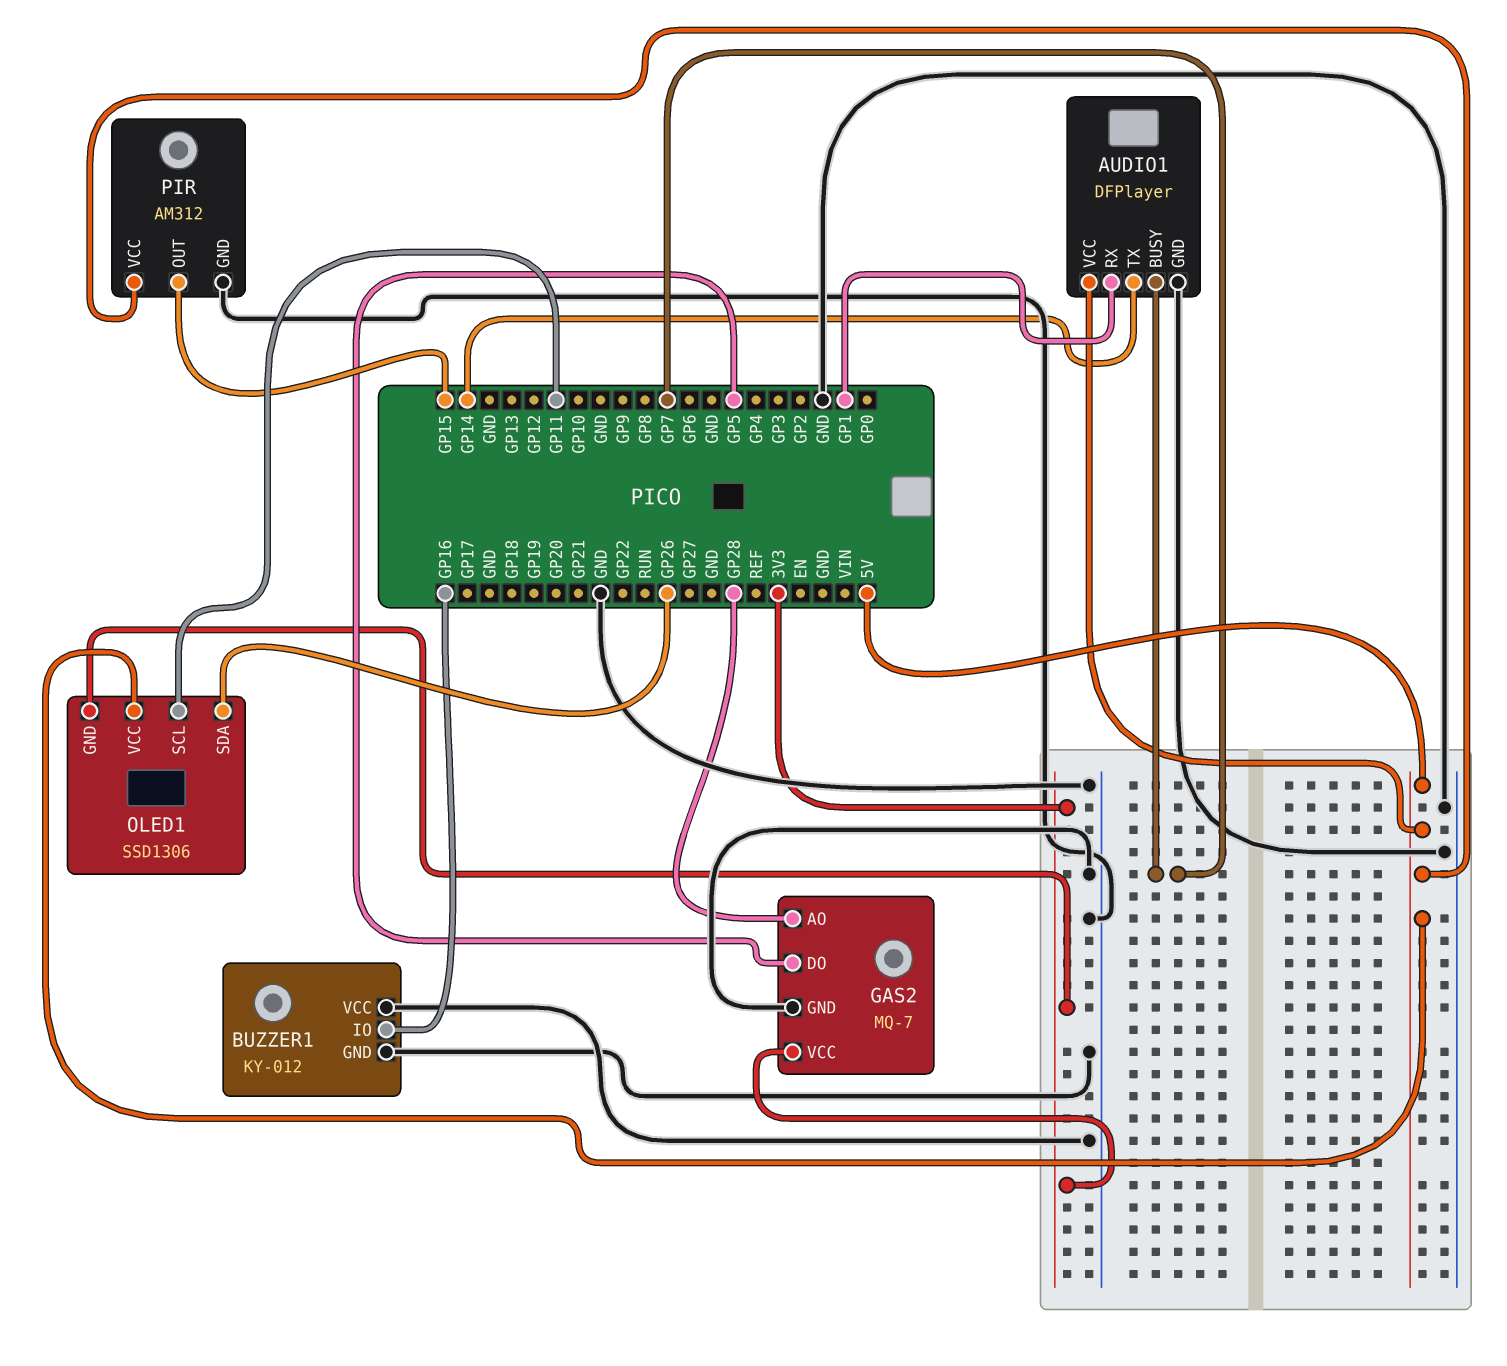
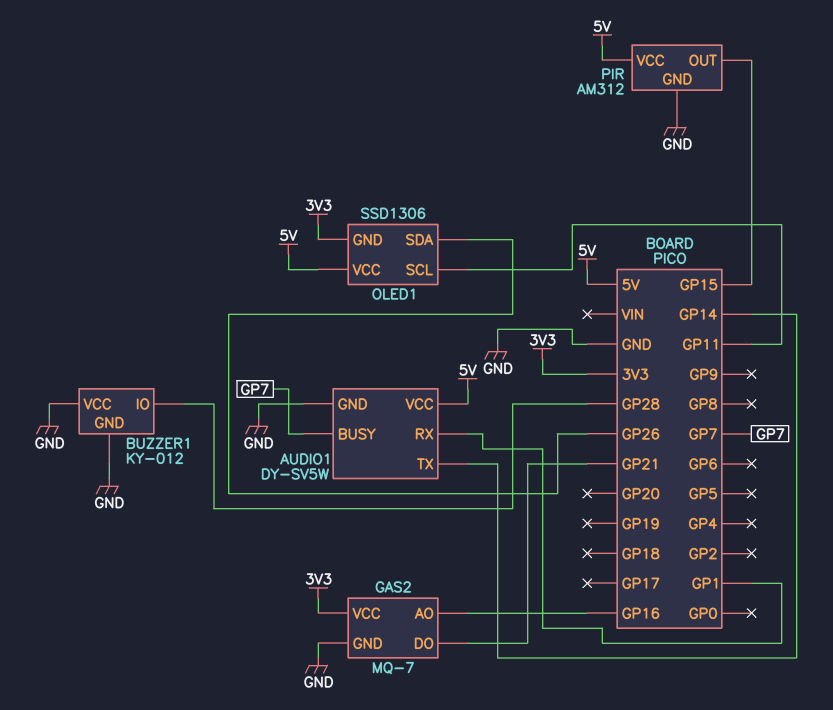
AUDIO1: DFPlayer -> DY-SV5W
BUZZER1 pin IO: GP16 -> GP28
GAS2 pin AO: GP28 -> GP16
GAS2 pin DO: GP5 -> GP21

